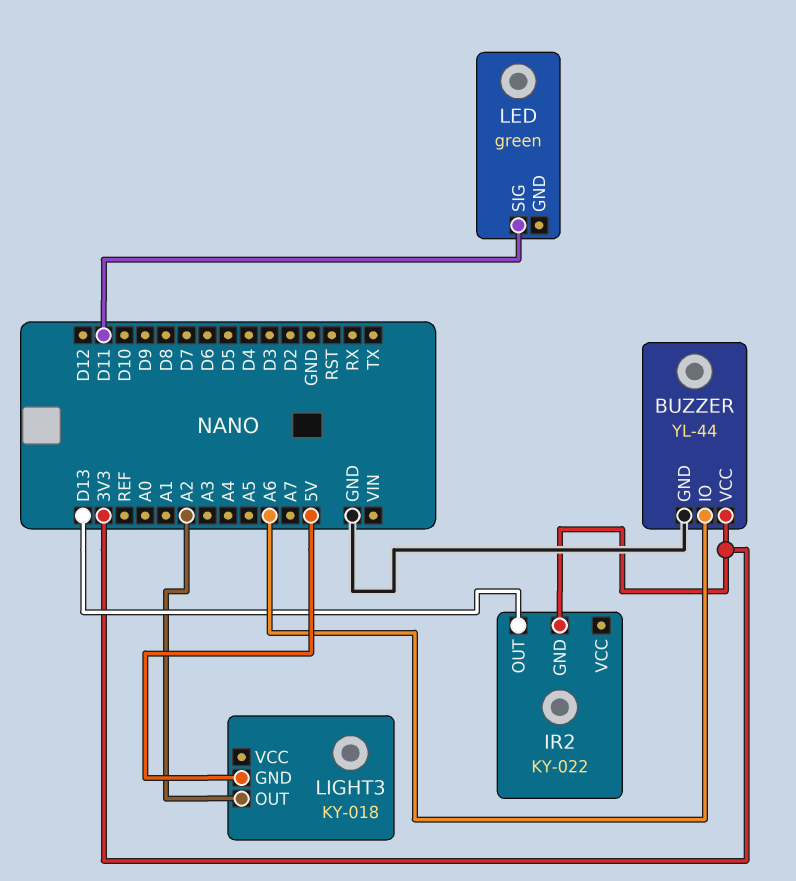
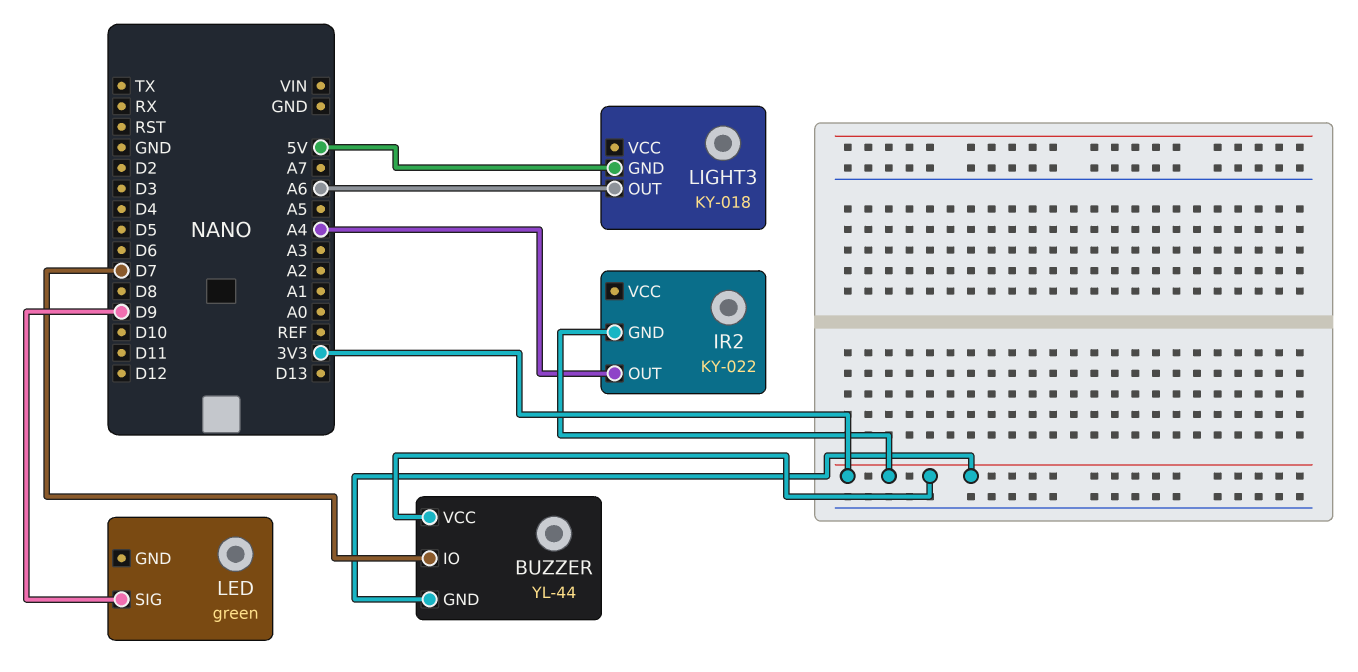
BUZZER pin GND: GND -> 3V3
BUZZER pin IO: A6 -> D7
IR2 pin OUT: D13 -> A4
LED pin SIG: D11 -> D9
LIGHT3 pin OUT: A2 -> A6

